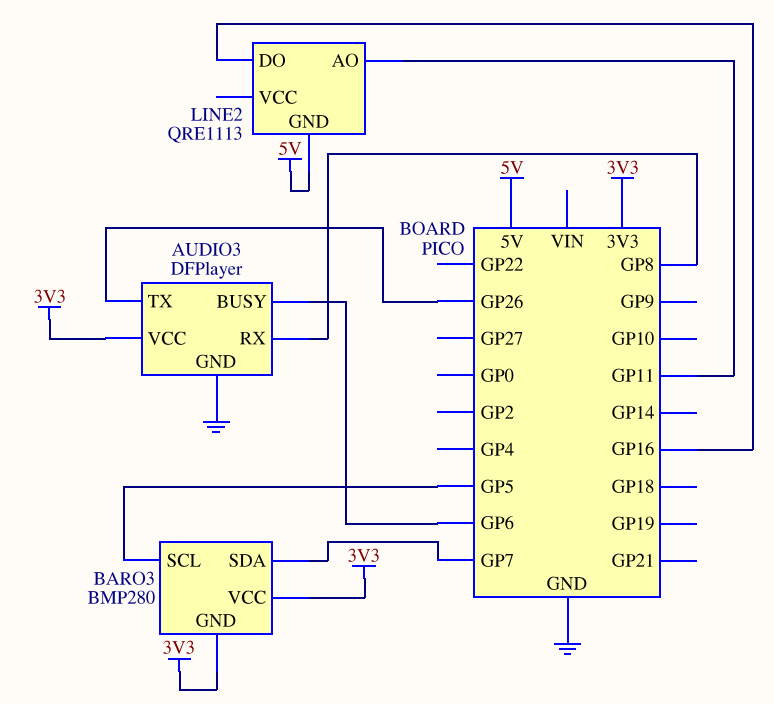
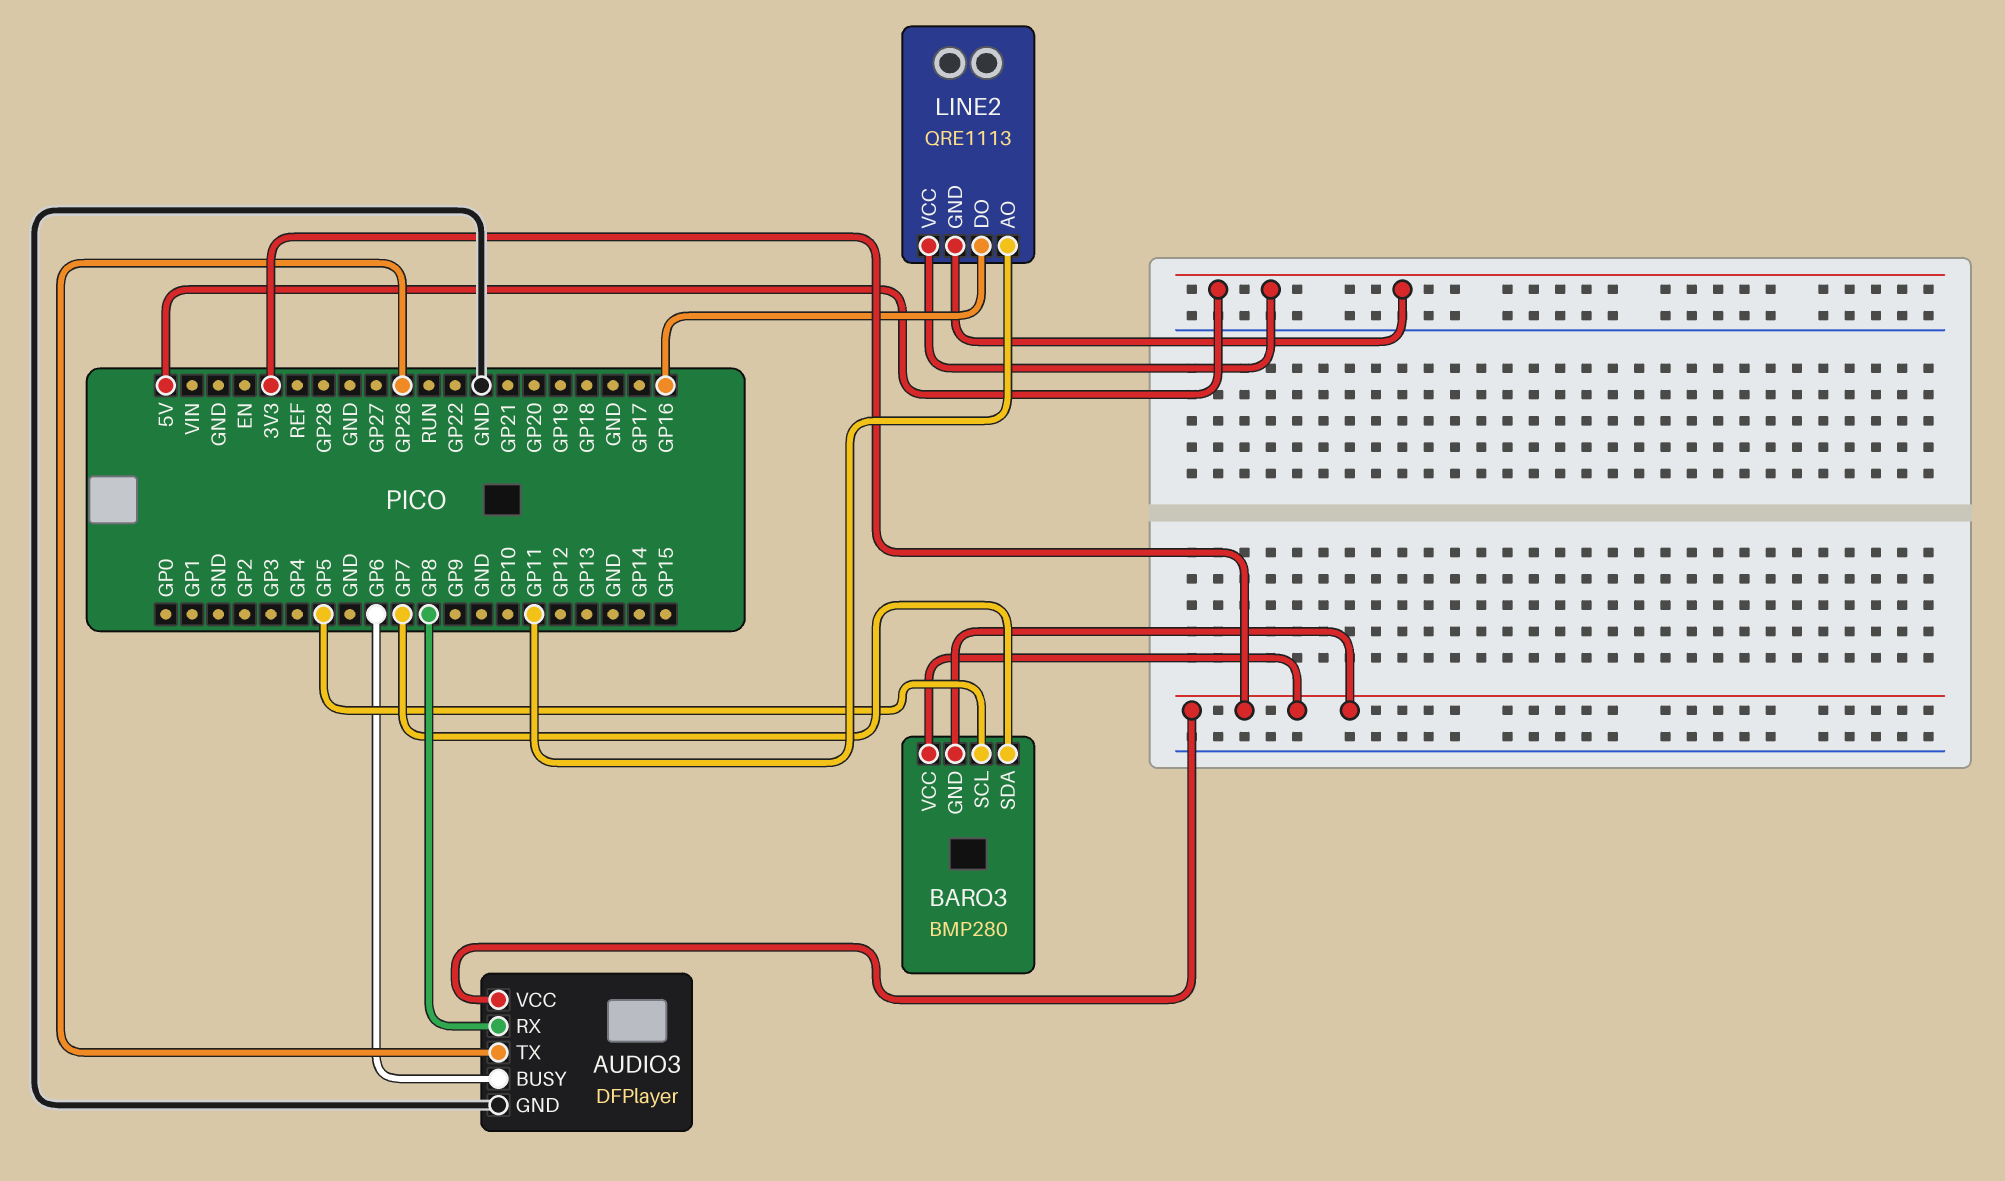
LINE2 pin VCC: none -> 5V

